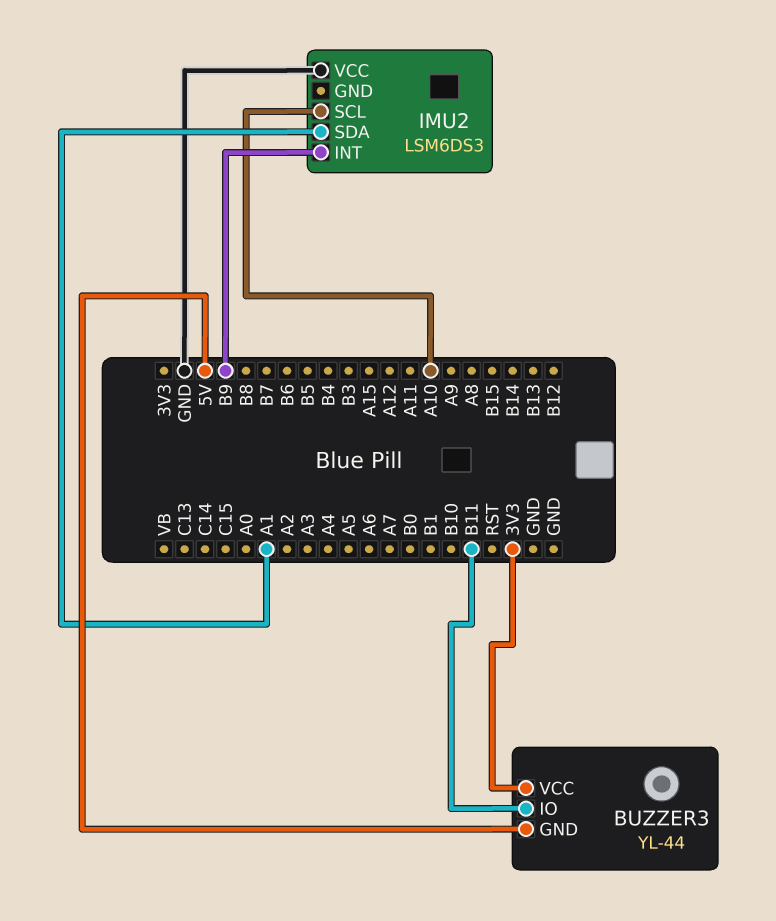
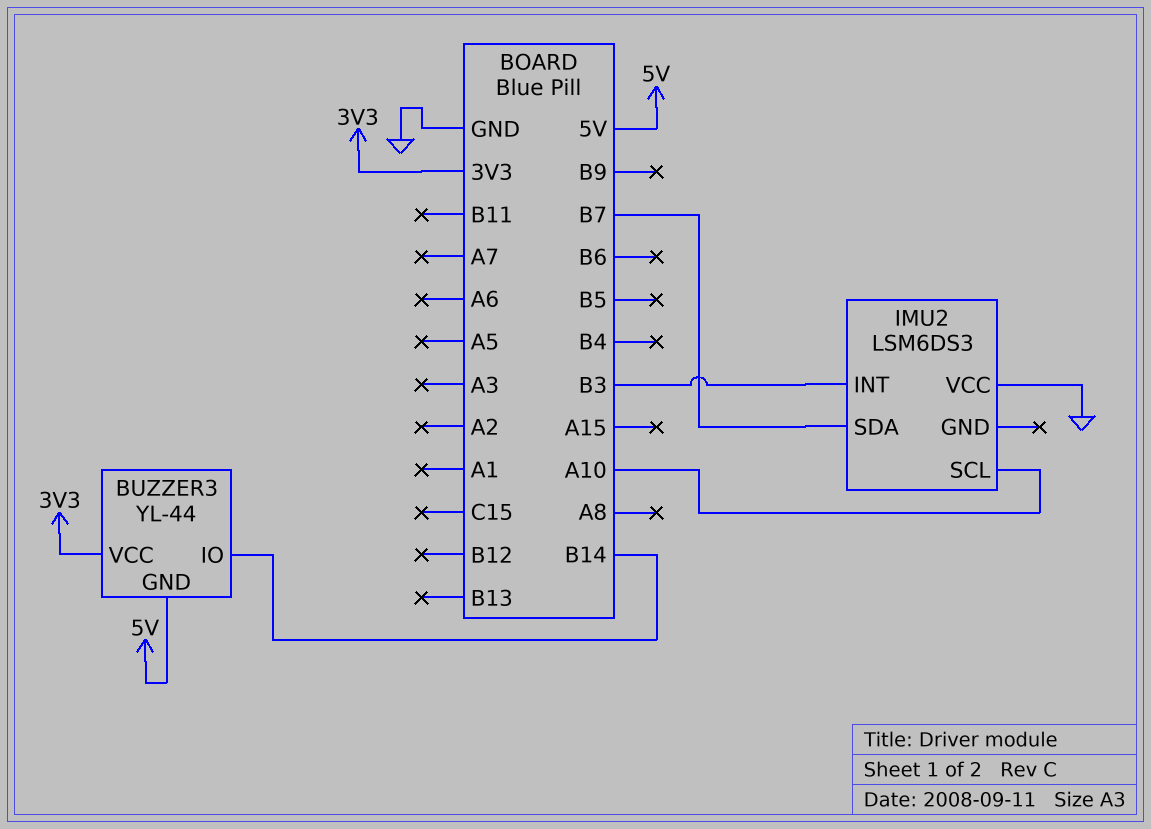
BUZZER3 pin IO: B11 -> B14
IMU2 pin INT: B9 -> B3
IMU2 pin SDA: A1 -> B7

